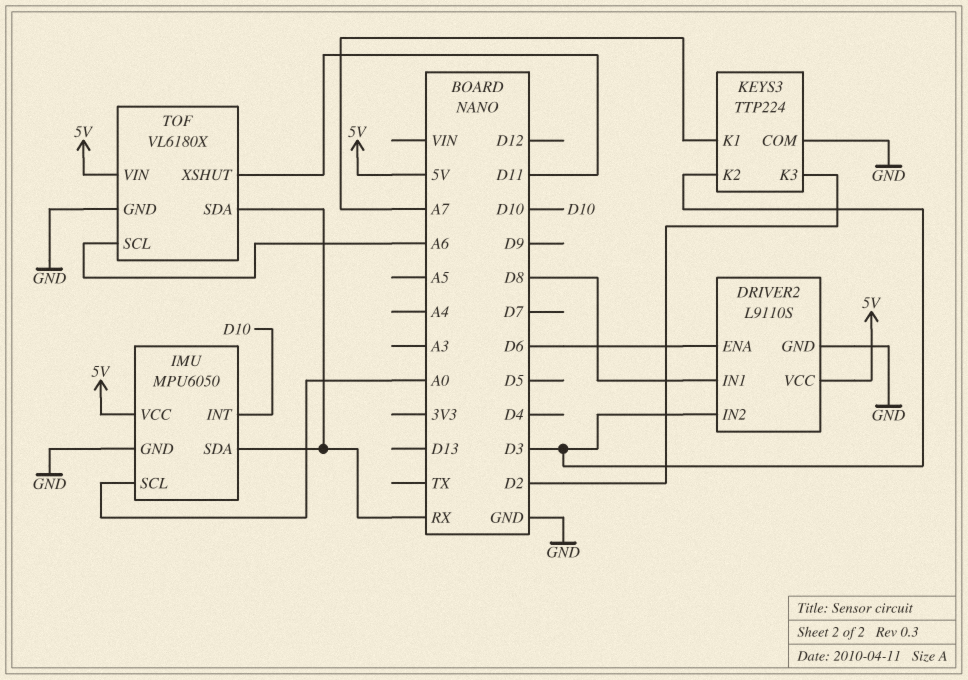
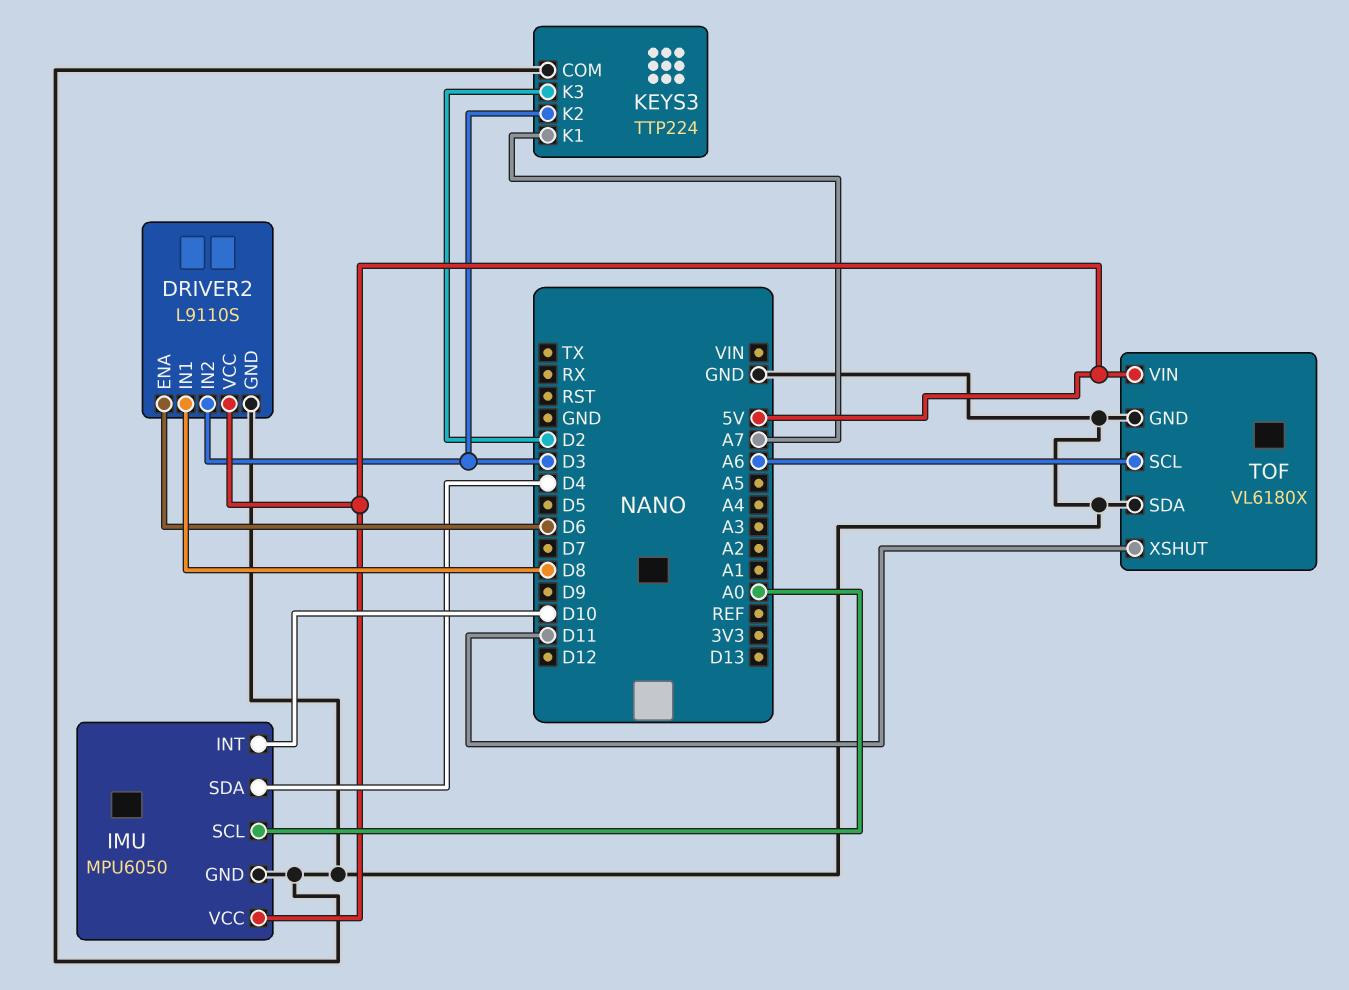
IMU pin SDA: RX -> D4
TOF pin SDA: RX -> GND

